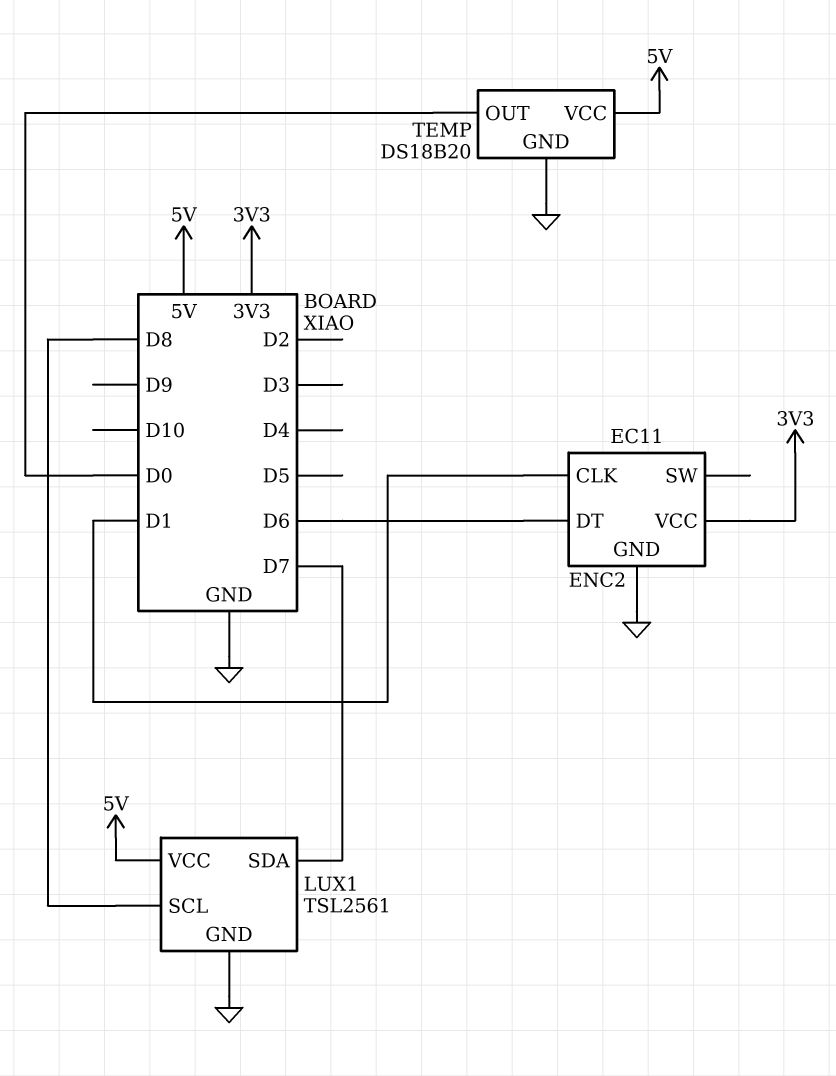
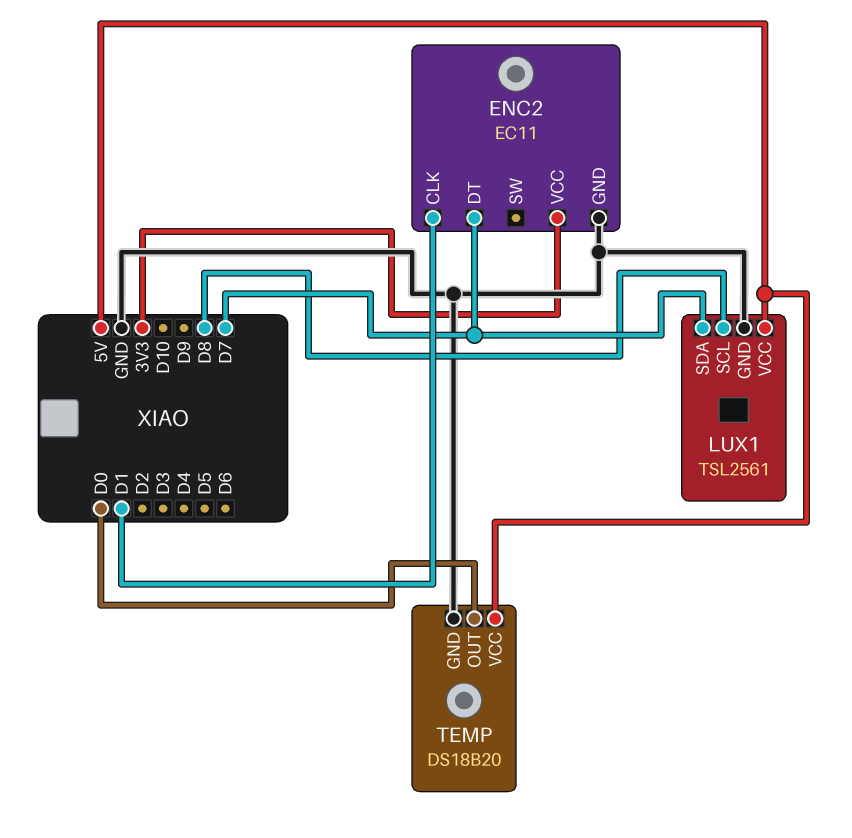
ENC2 pin DT: D6 -> D7

